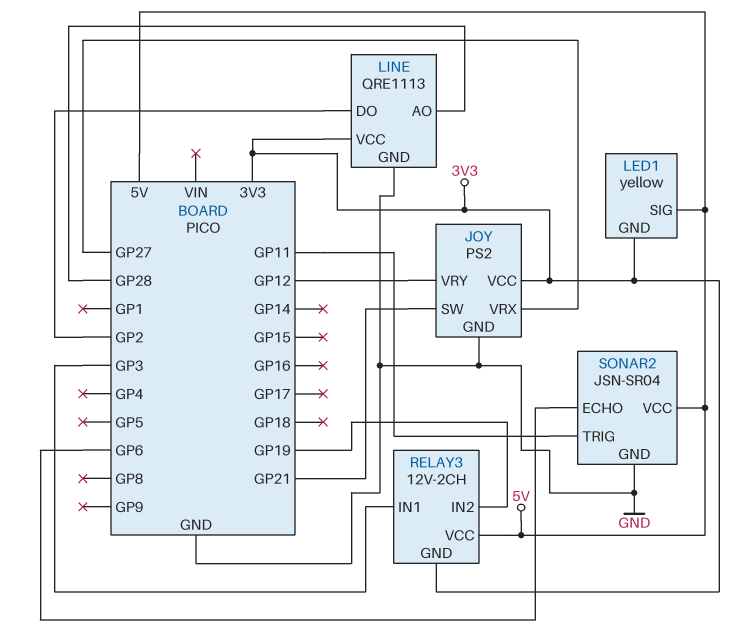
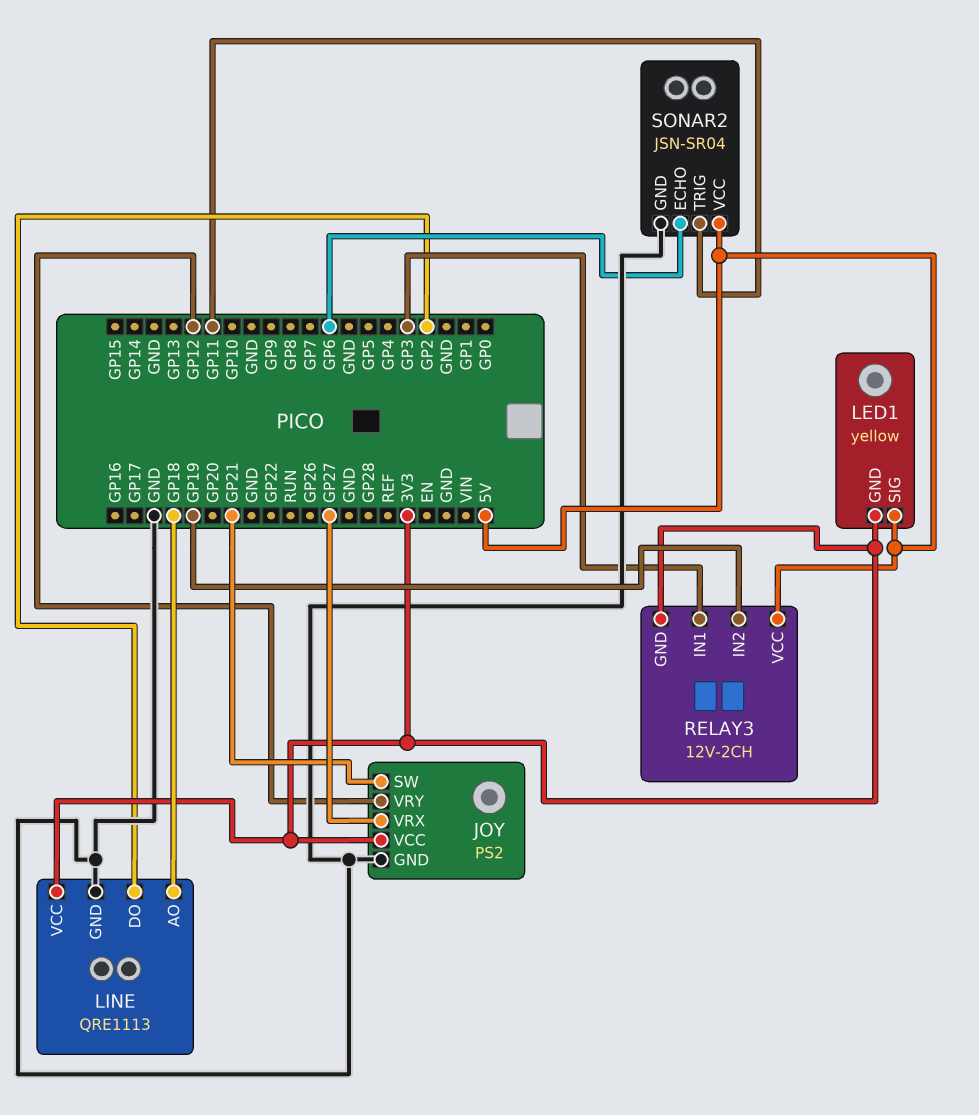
LINE pin AO: GP28 -> GP18

